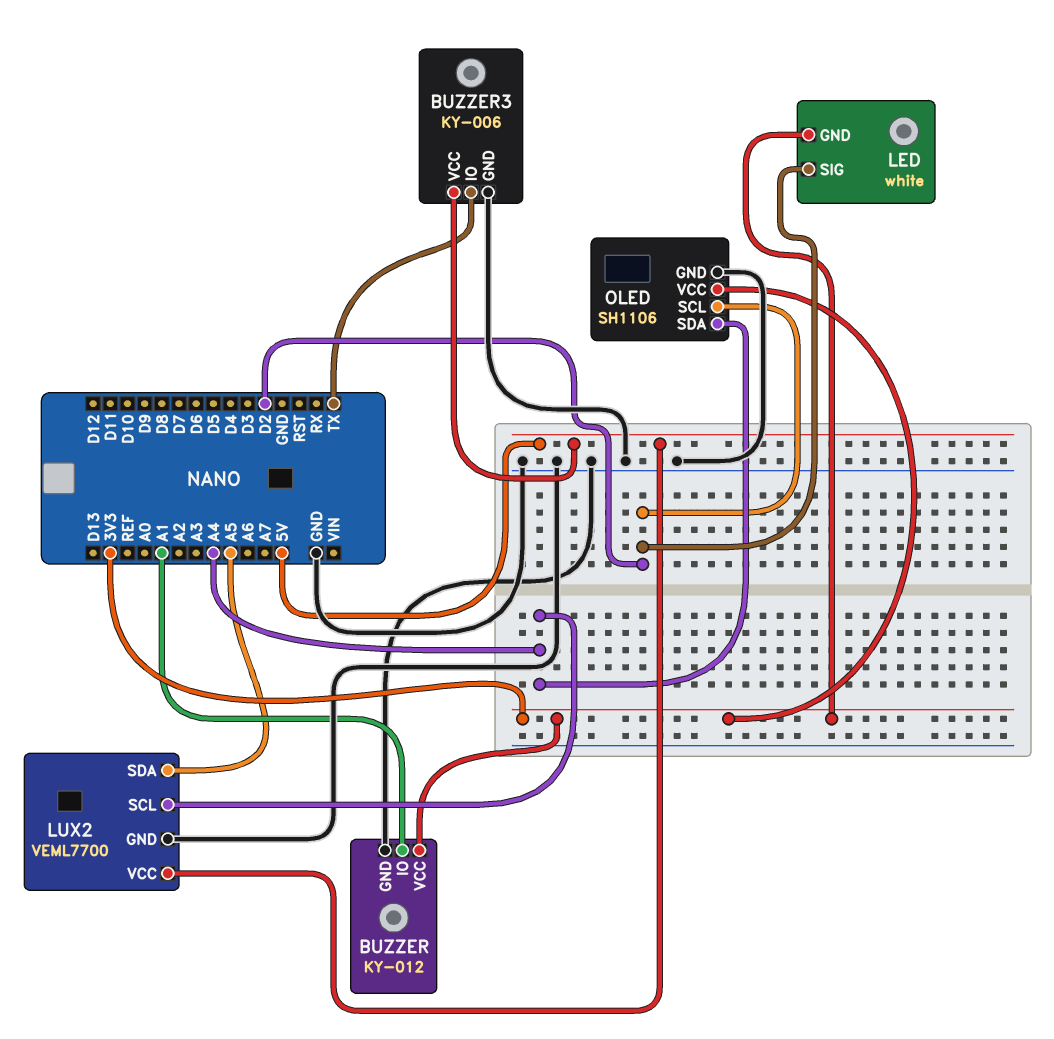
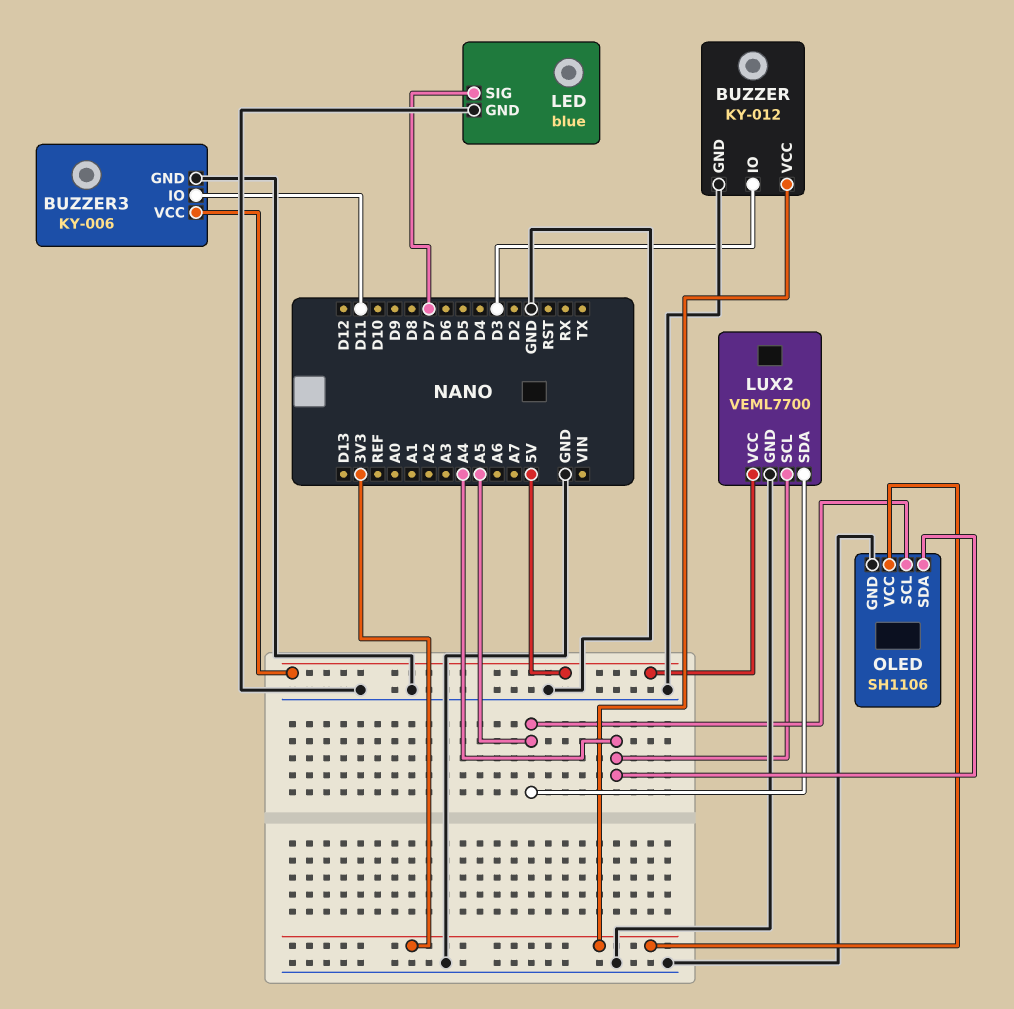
BUZZER pin IO: A1 -> D3
BUZZER3 pin IO: TX -> D11
LED: white -> blue
LED pin GND: 3V3 -> GND
LED pin SIG: D2 -> D7
OLED pin SCL: D2 -> A5

